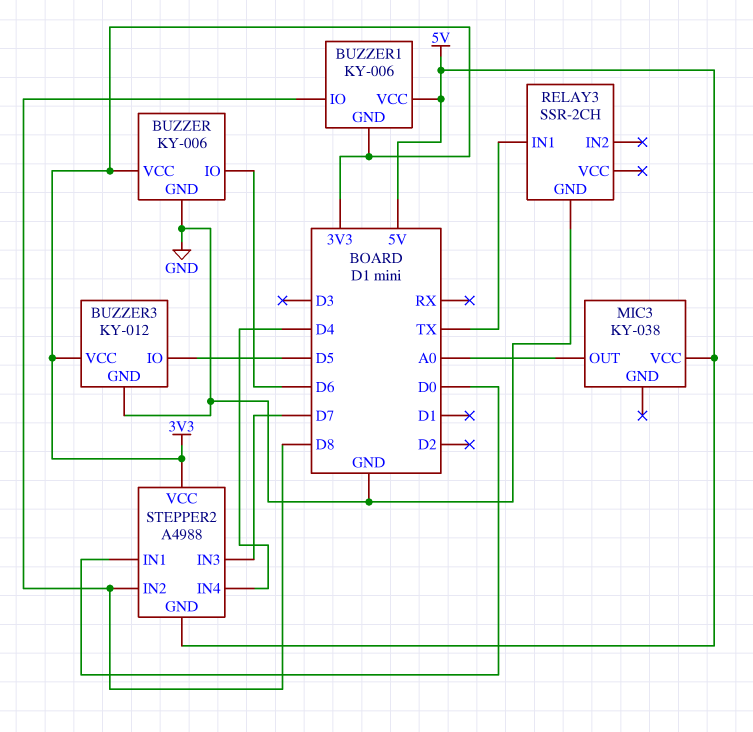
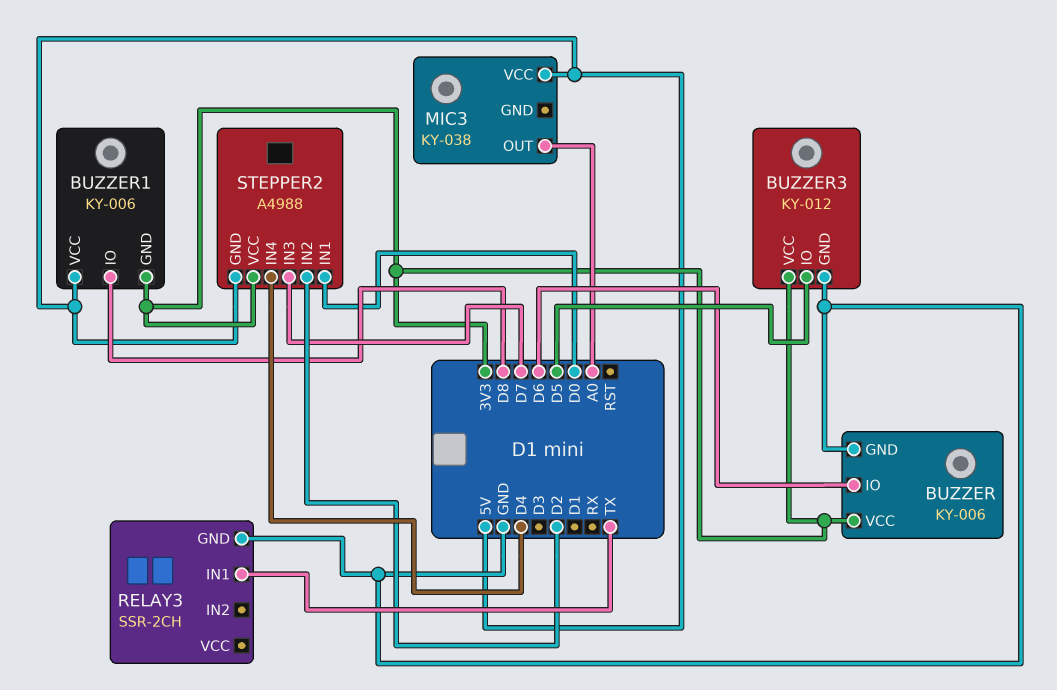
STEPPER2 pin IN2: D8 -> D2

